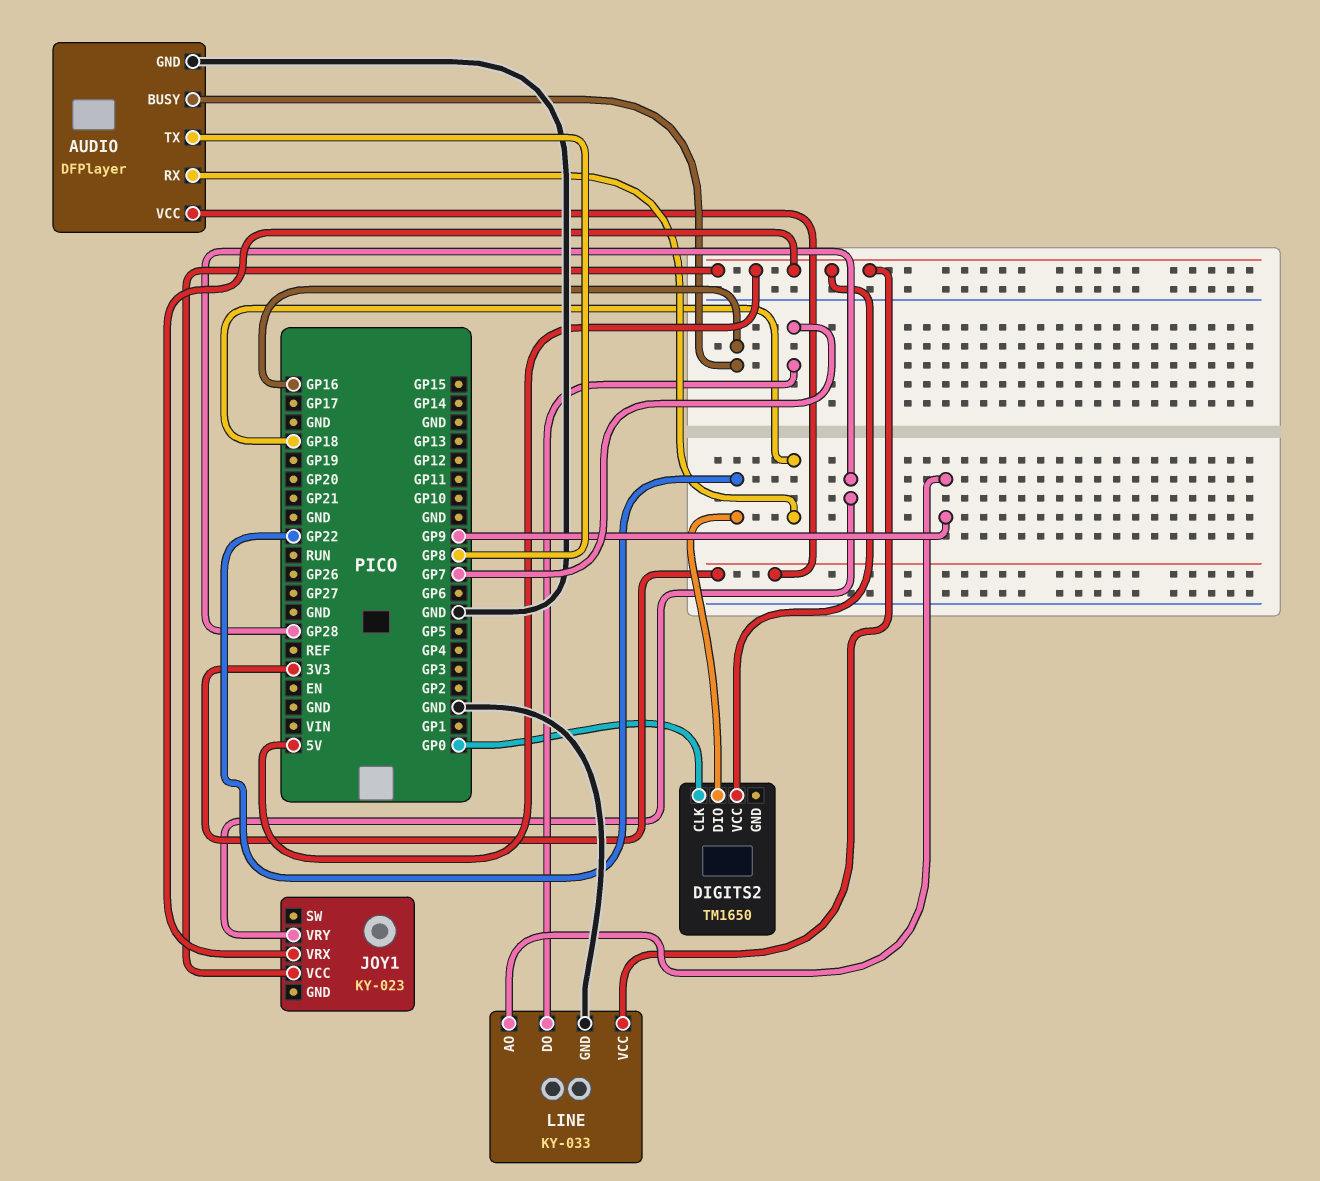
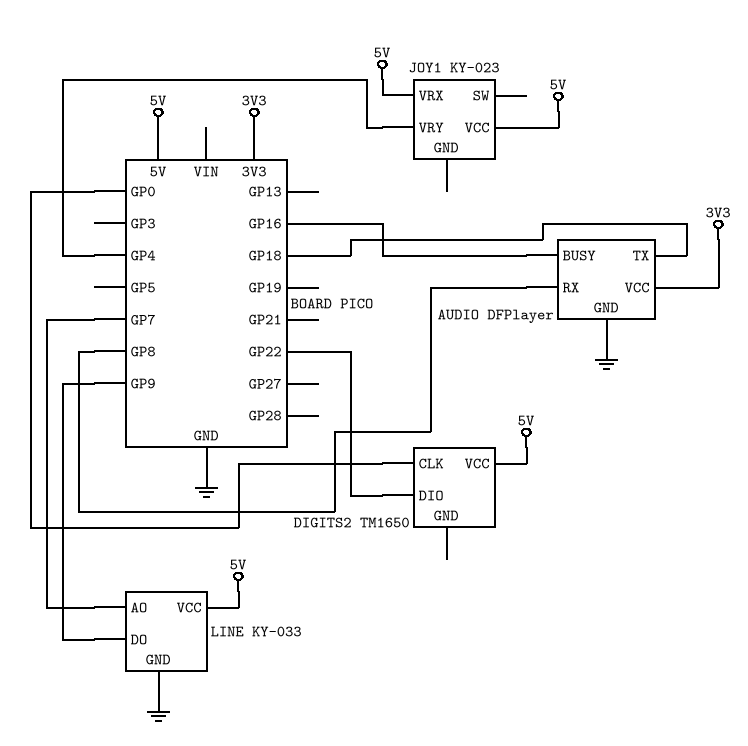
AUDIO pin RX: GP18 -> GP8
AUDIO pin TX: GP8 -> GP18
JOY1 pin VRY: GP28 -> GP4
LINE pin AO: GP9 -> GP7
LINE pin DO: GP7 -> GP9

